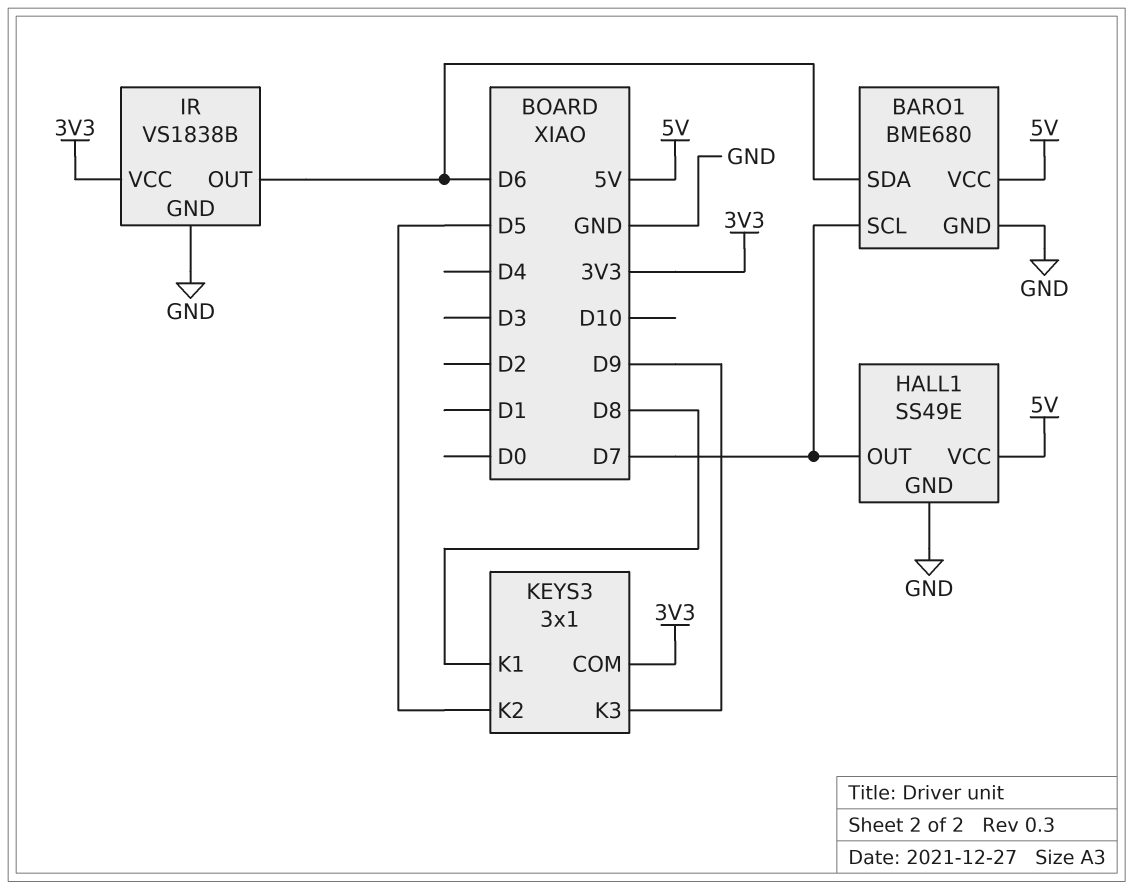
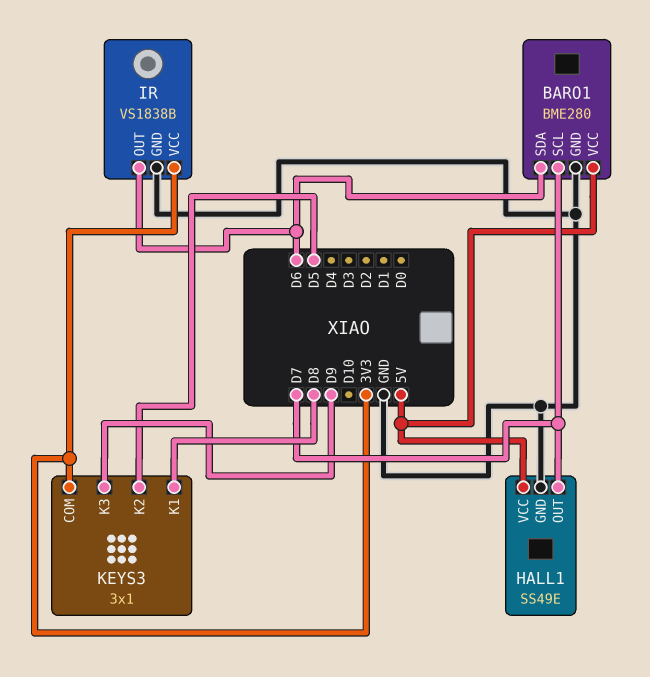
BARO1: BME680 -> BME280

